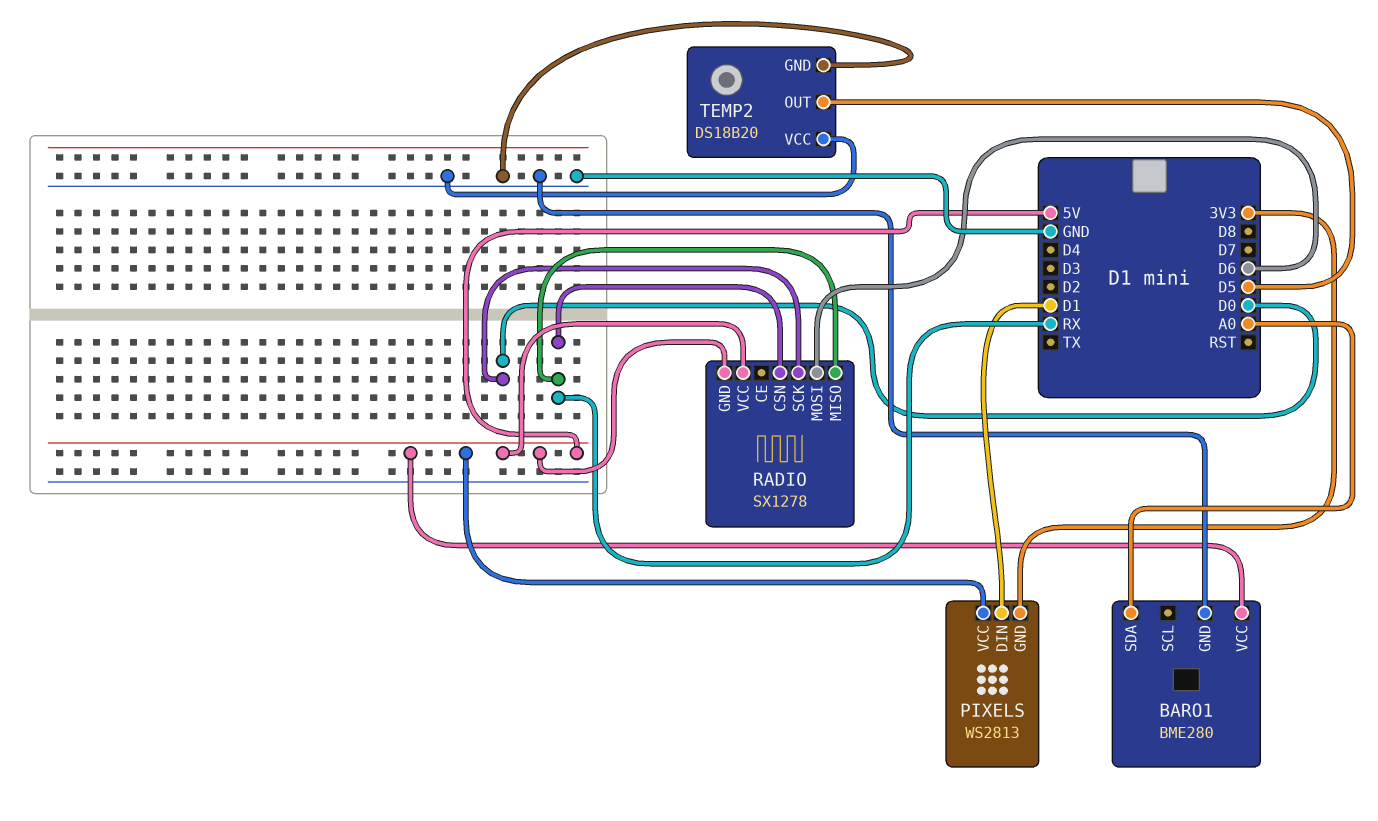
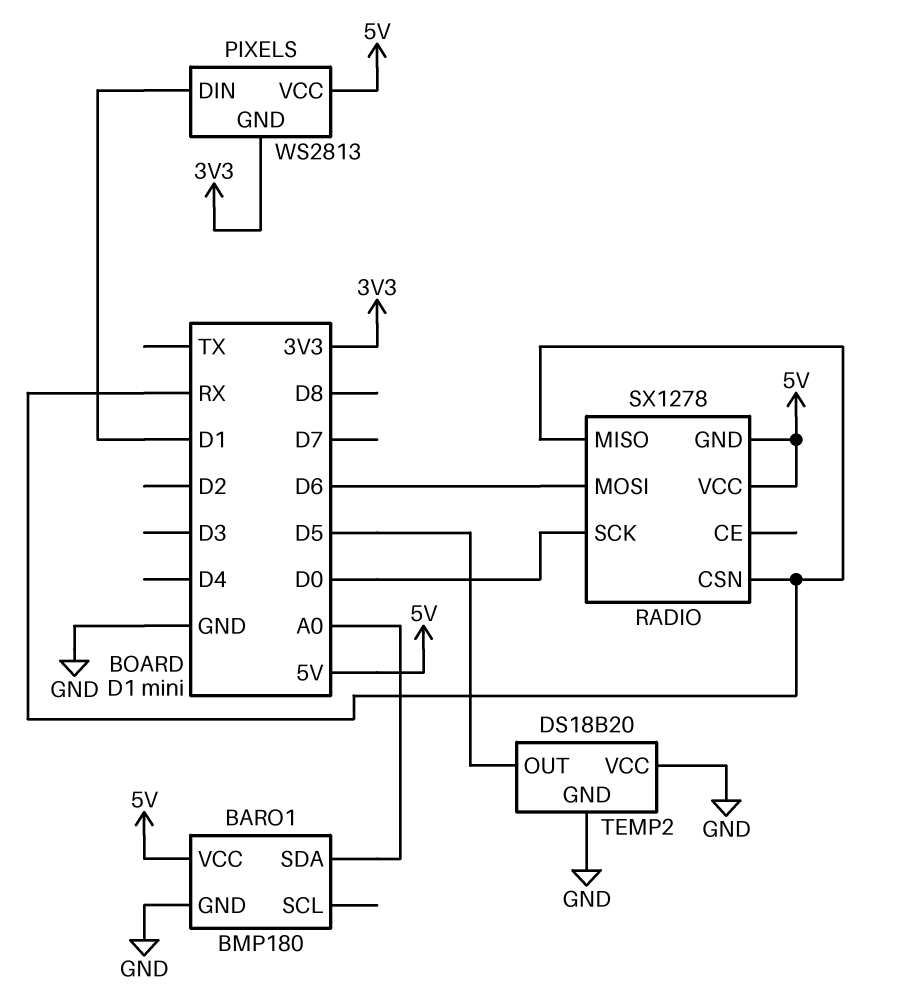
BARO1: BME280 -> BMP180

